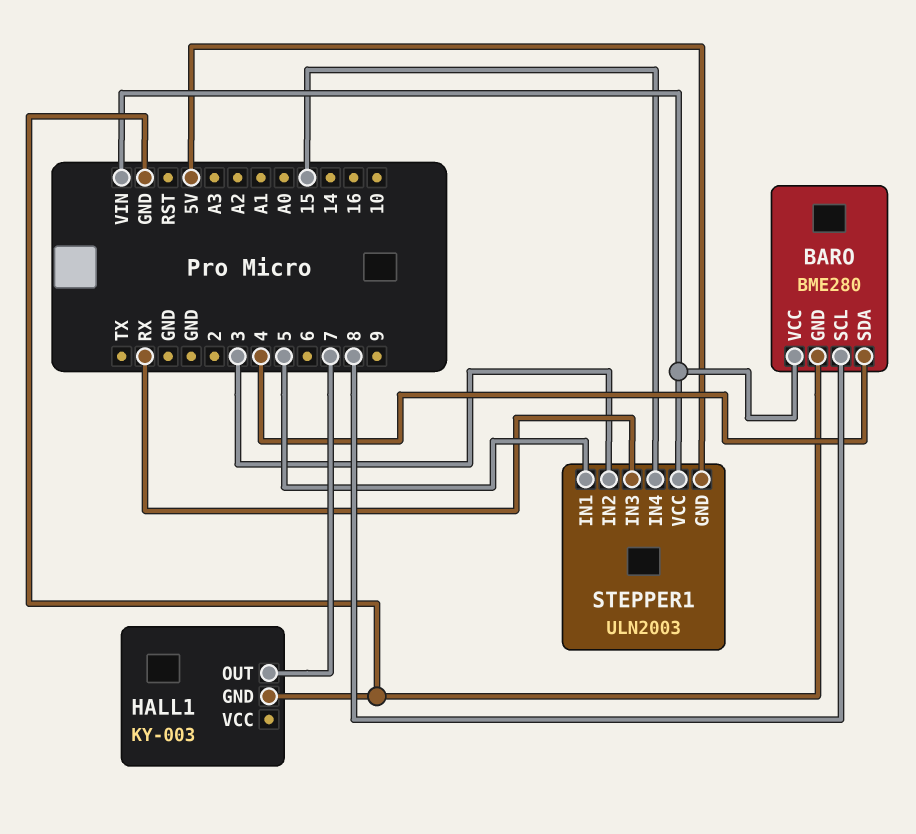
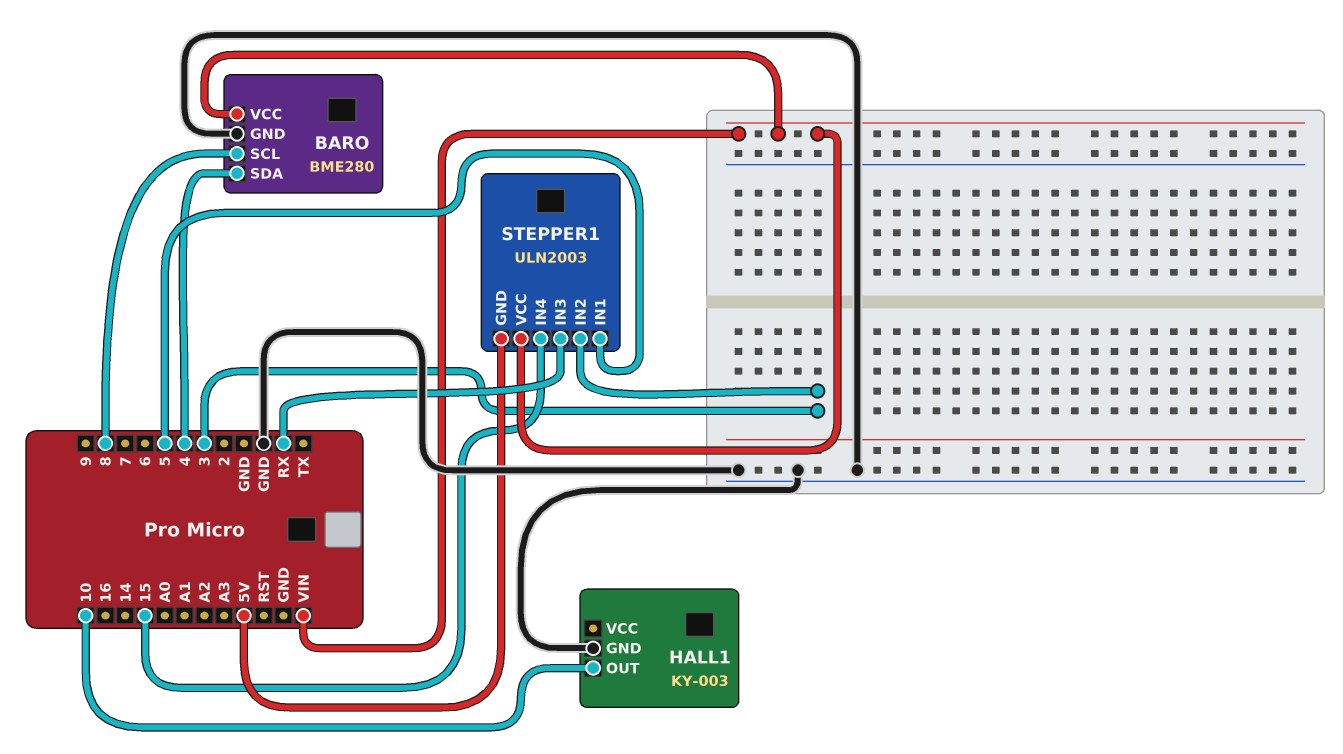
HALL1 pin OUT: 7 -> 10

